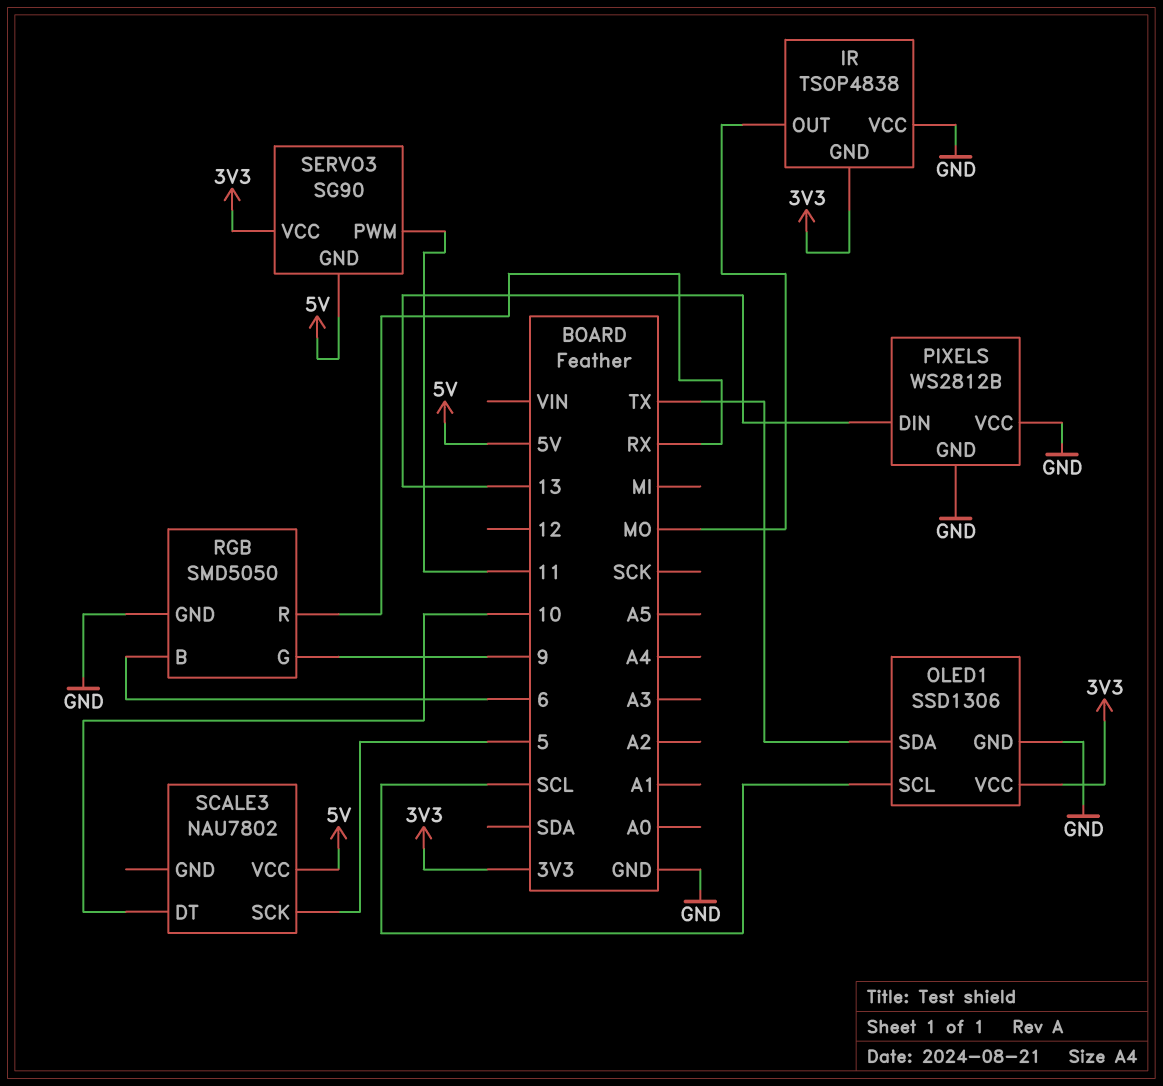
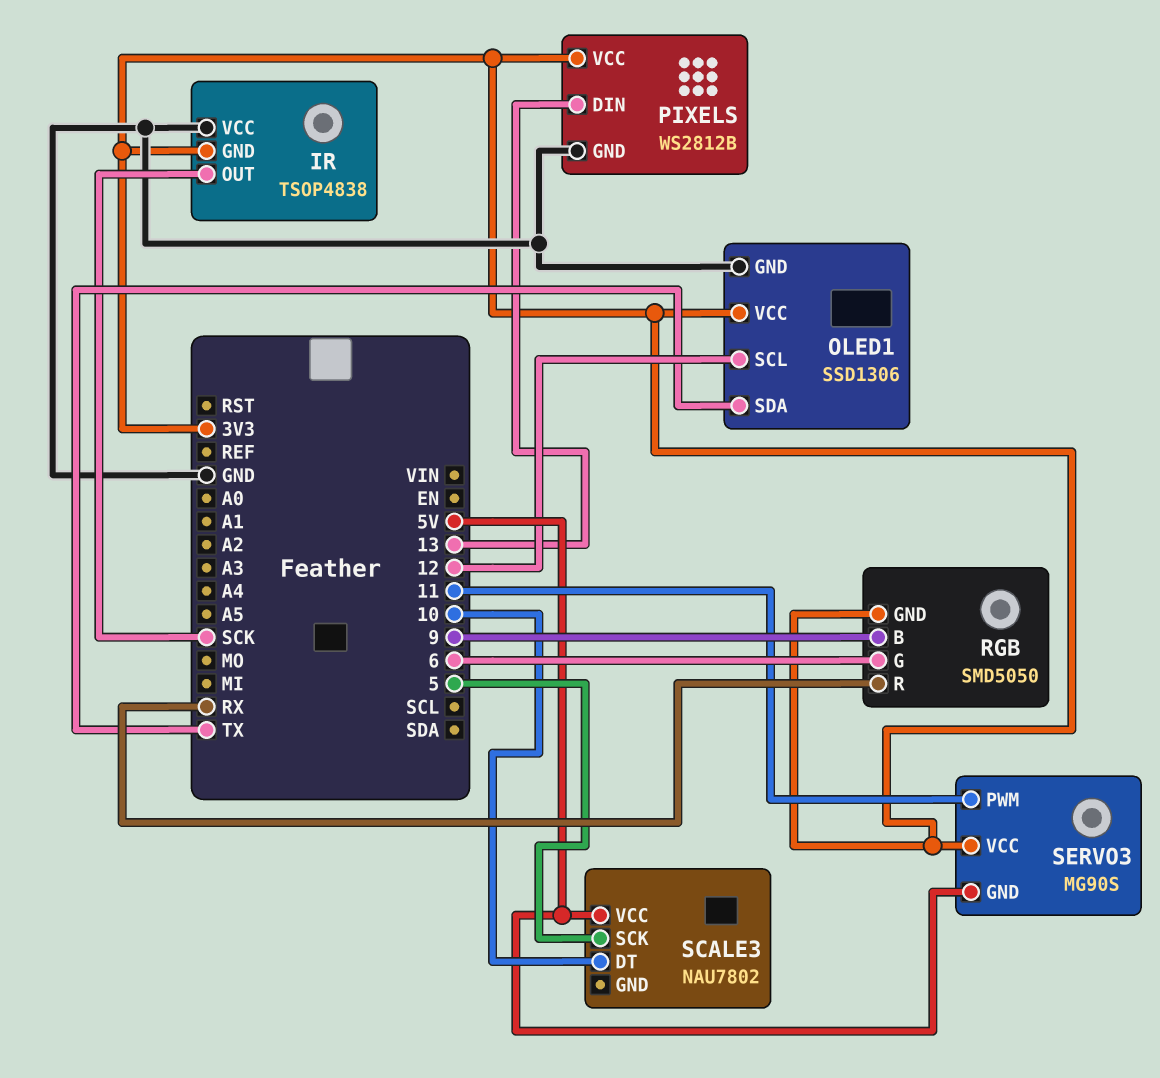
IR pin OUT: MO -> SCK
OLED1 pin SCL: SCL -> 12
PIXELS pin VCC: GND -> 3V3
RGB pin B: 6 -> 9
RGB pin G: 9 -> 6
RGB pin GND: GND -> 3V3
SERVO3: SG90 -> MG90S

